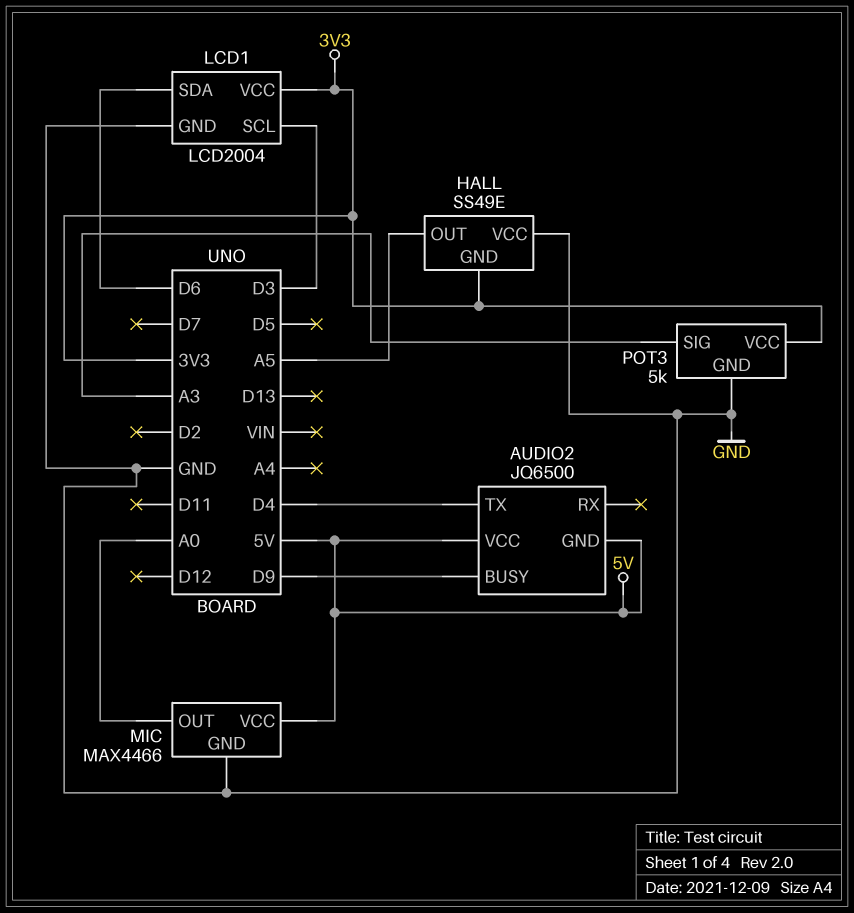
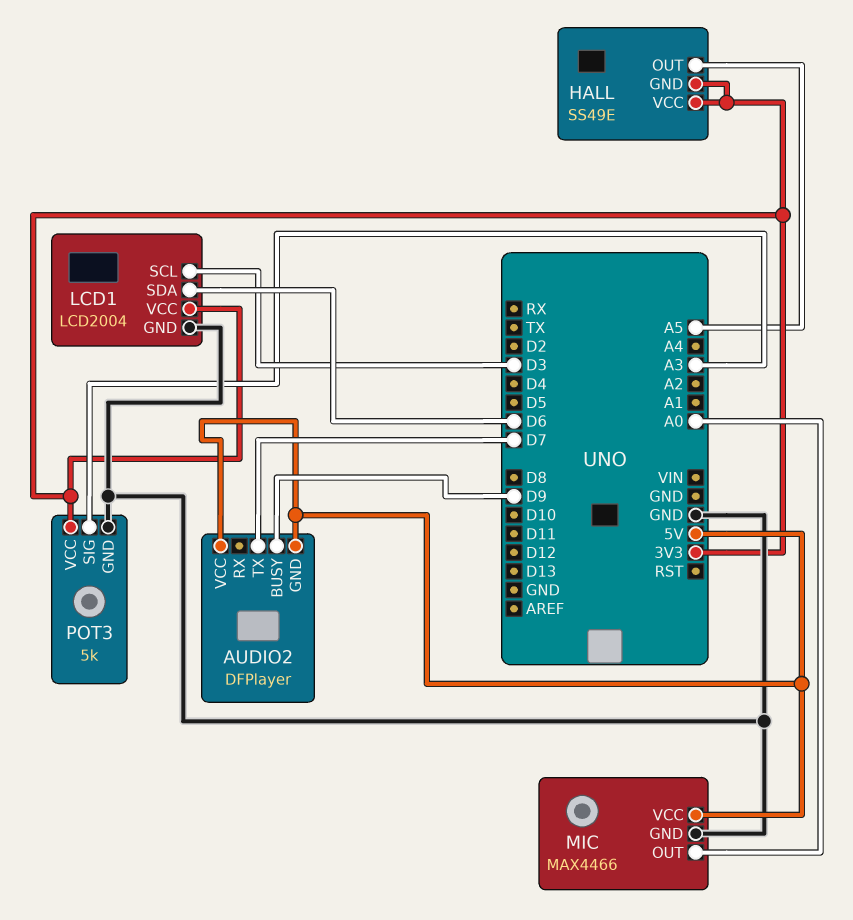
AUDIO2: JQ6500 -> DFPlayer
AUDIO2 pin TX: D4 -> D7
HALL pin VCC: GND -> 3V3

